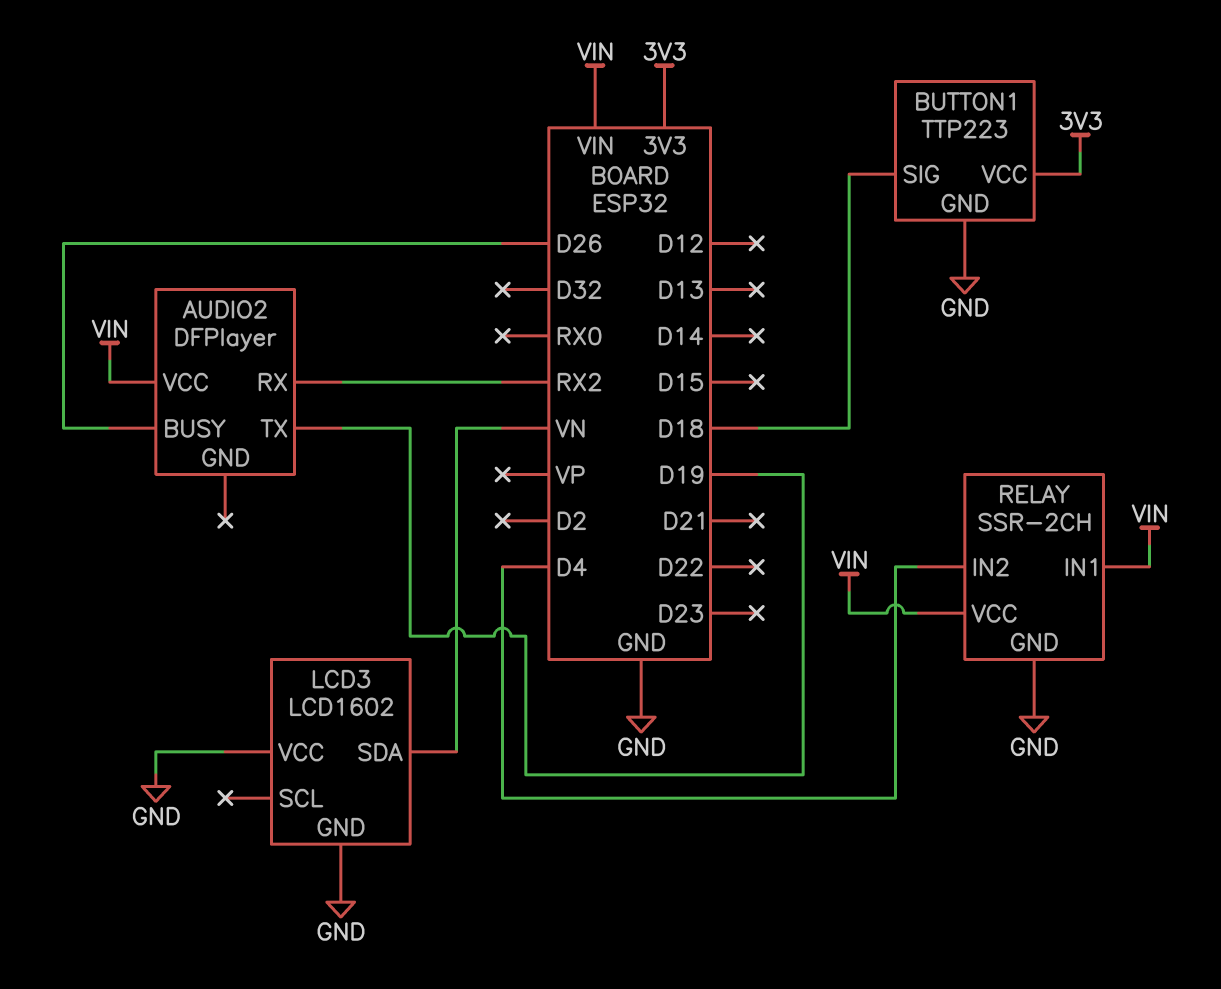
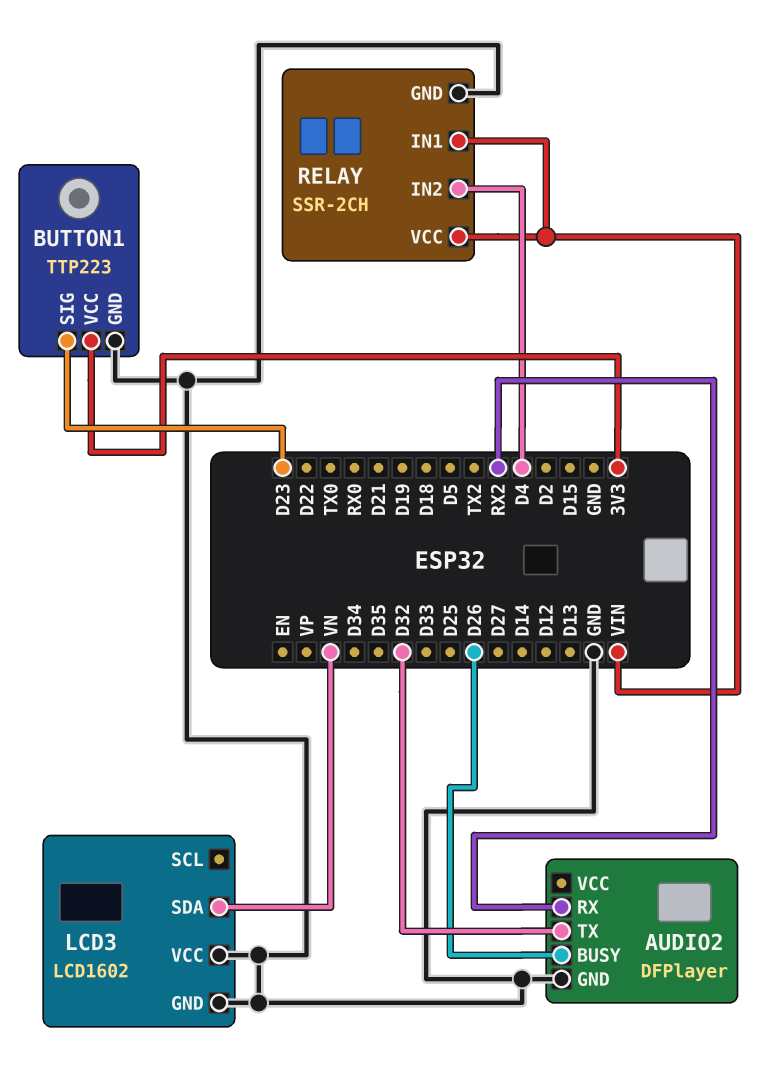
AUDIO2 pin GND: none -> GND
AUDIO2 pin TX: D19 -> D32
AUDIO2 pin VCC: VIN -> none
BUTTON1 pin SIG: D18 -> D23

